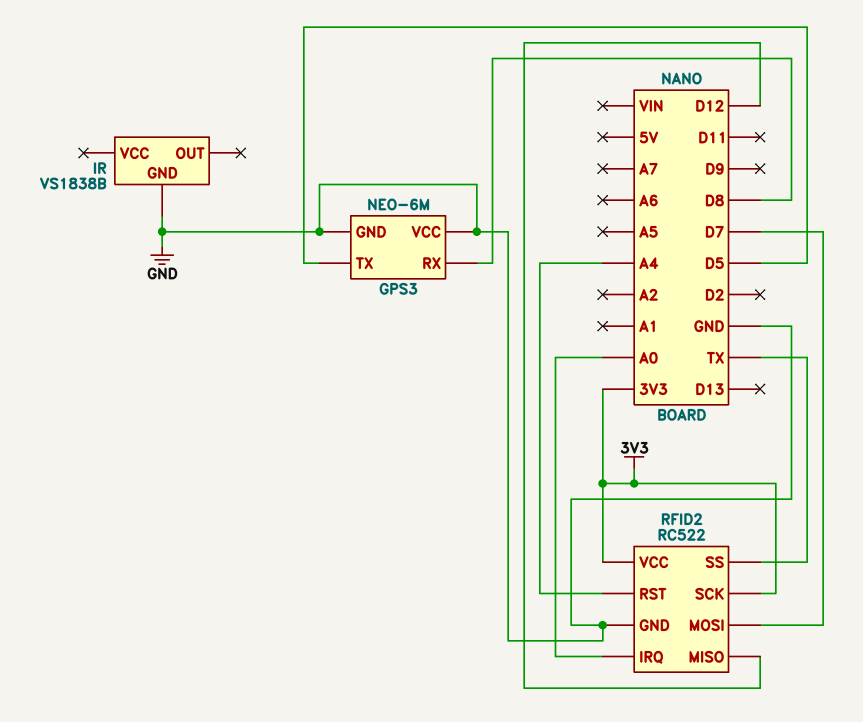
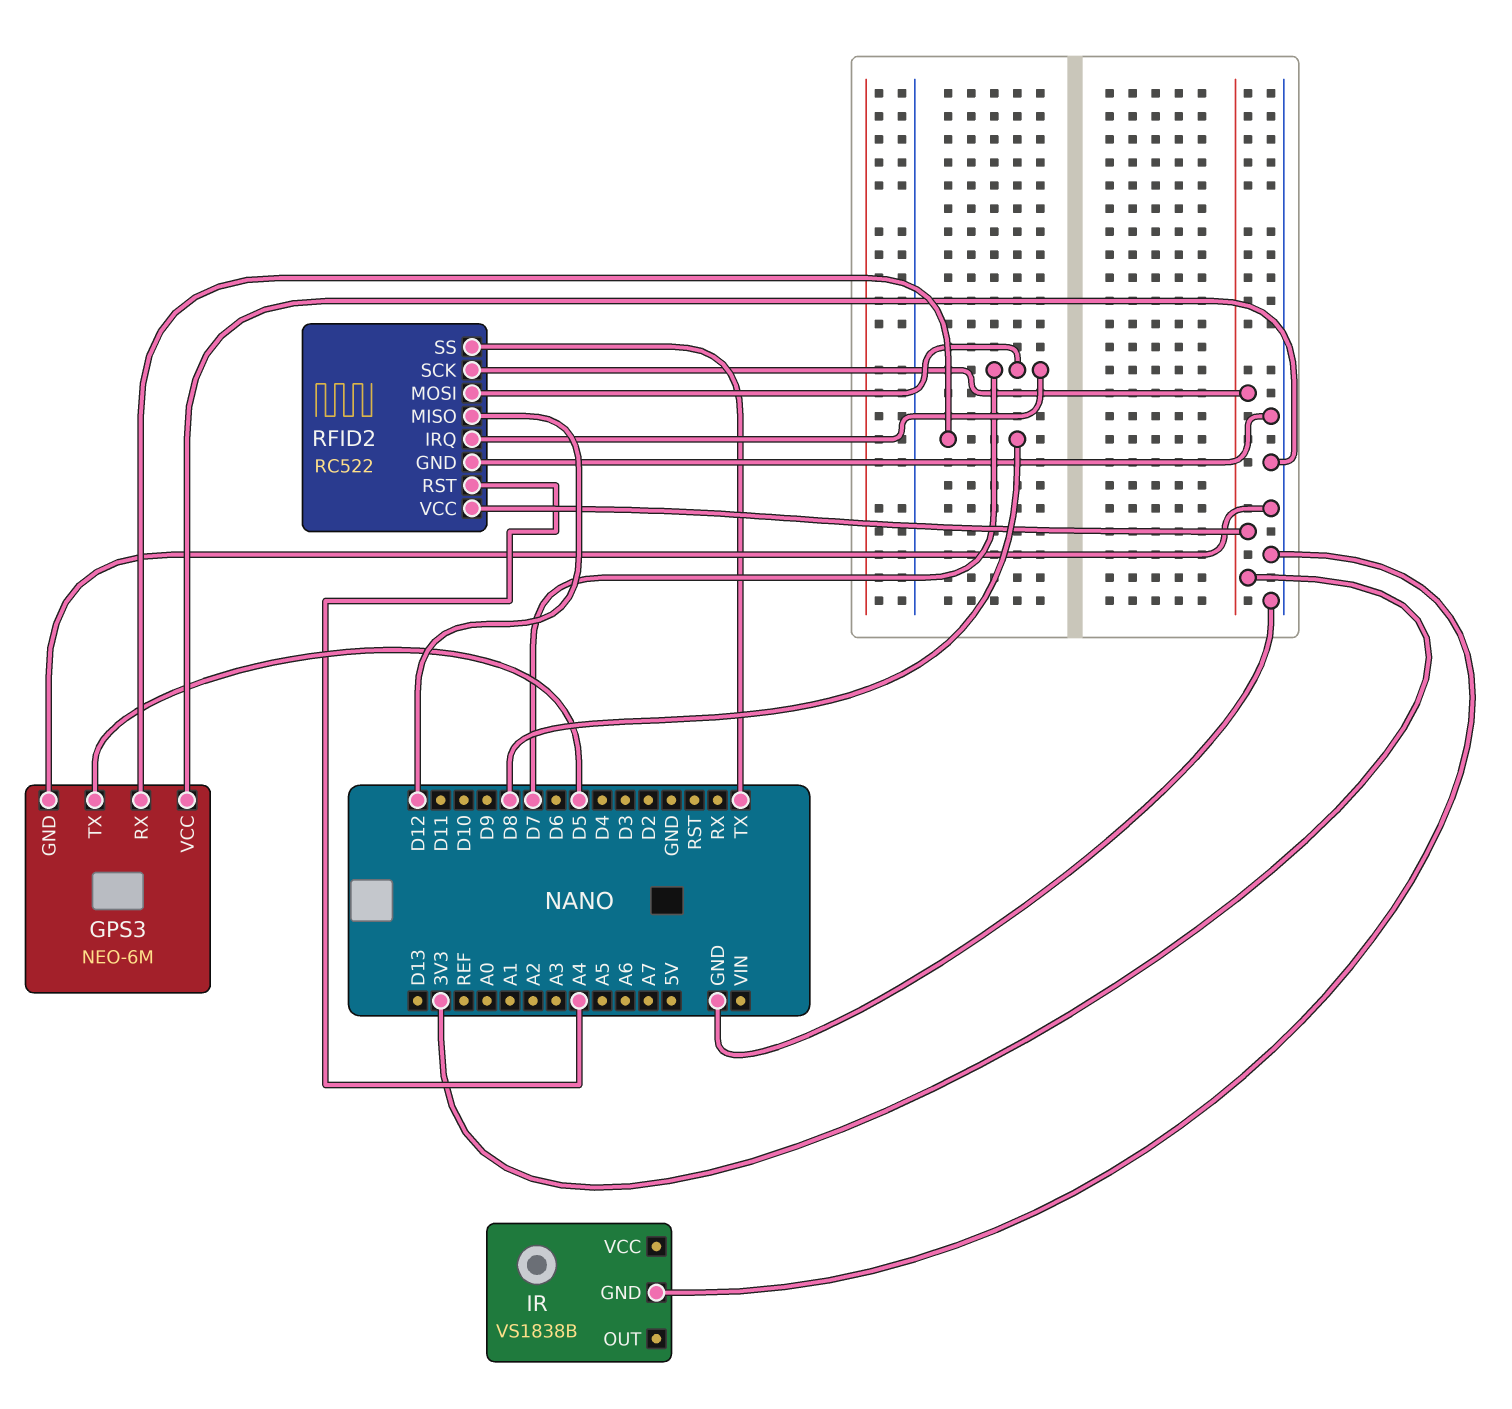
RFID2 pin IRQ: A0 -> D7

